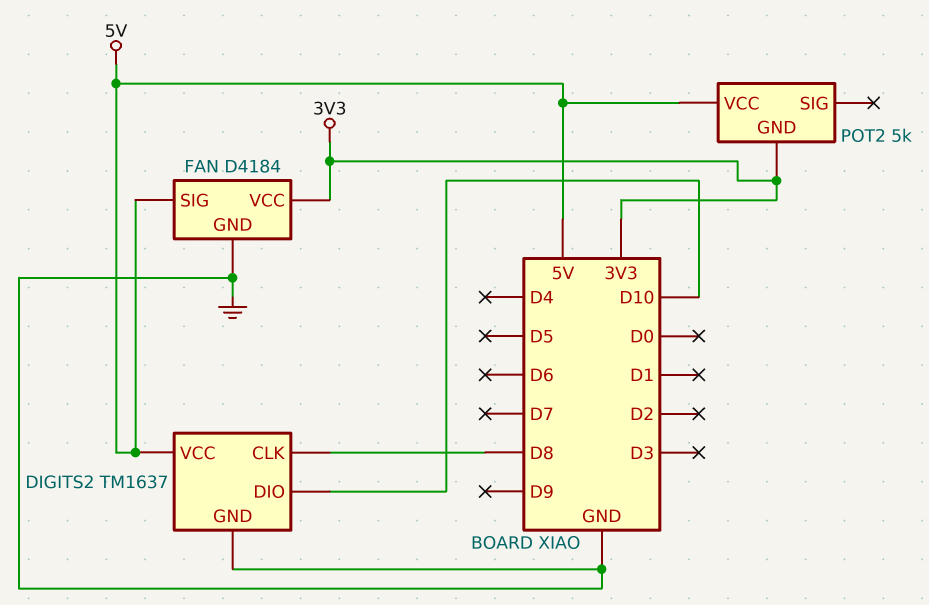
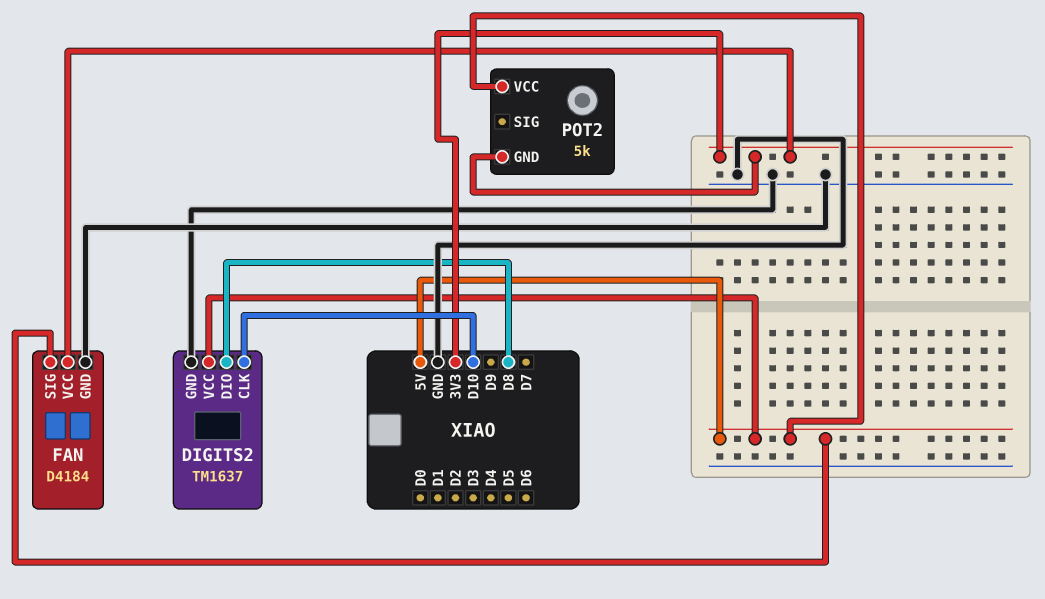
DIGITS2 pin CLK: D8 -> D10
DIGITS2 pin DIO: D10 -> D8

